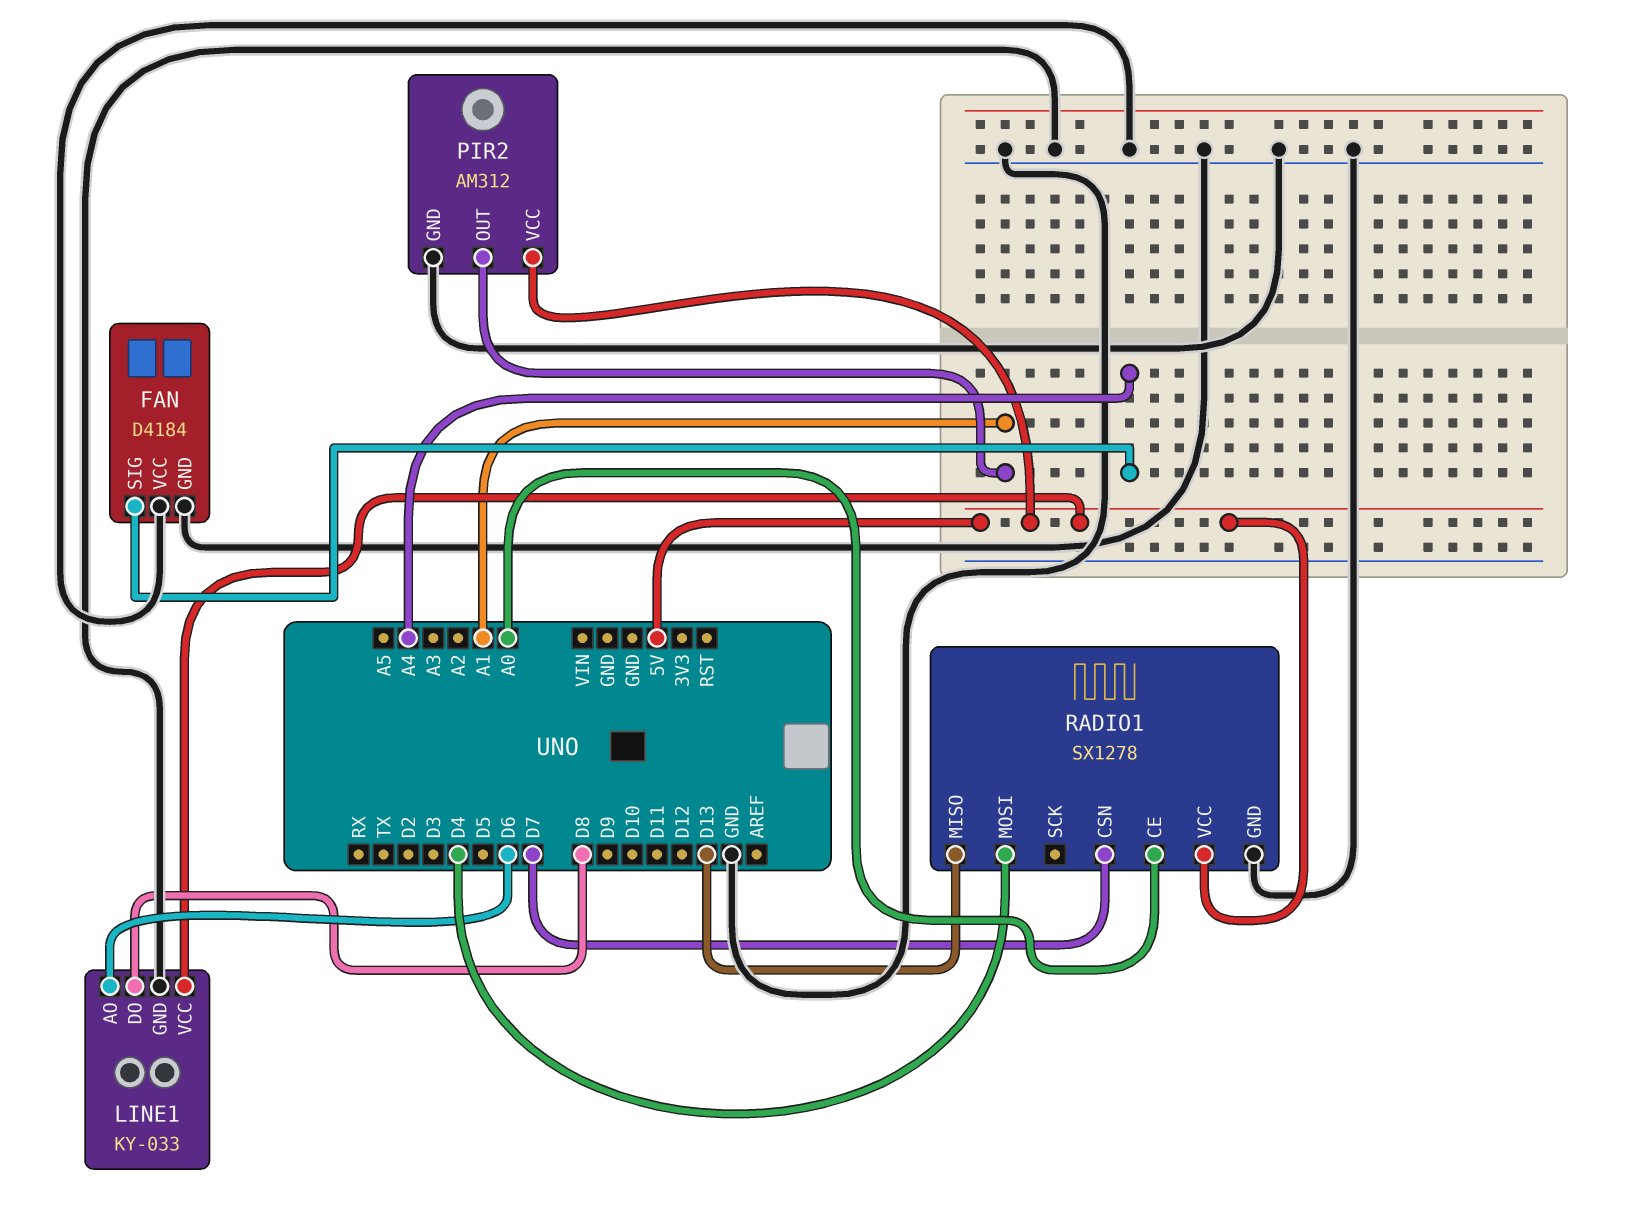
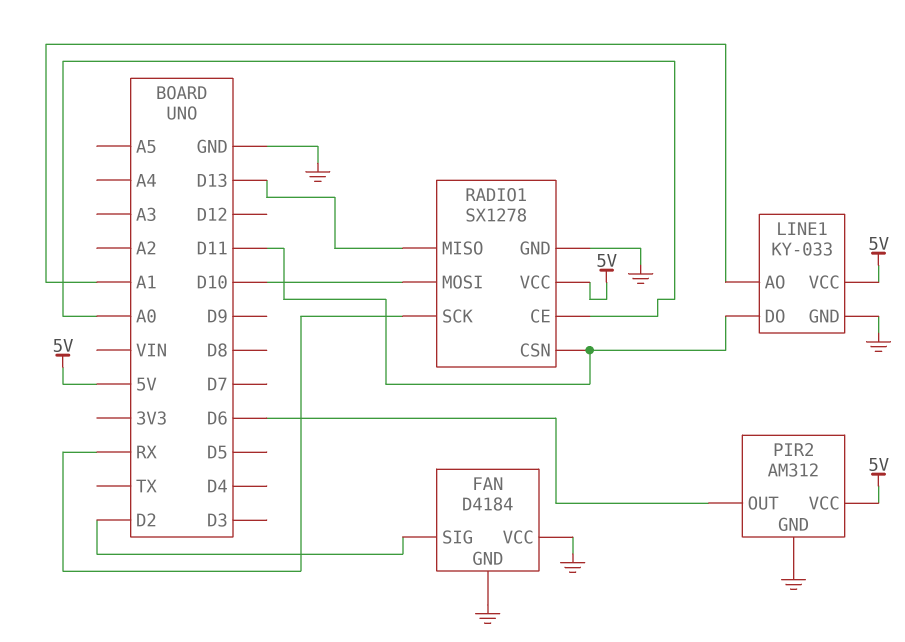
FAN pin SIG: A4 -> D2
LINE1 pin AO: D6 -> A1
LINE1 pin DO: D8 -> D11
PIR2 pin OUT: A1 -> D6
RADIO1 pin CSN: D7 -> D11
RADIO1 pin MOSI: D4 -> D10
RADIO1 pin SCK: none -> RX

